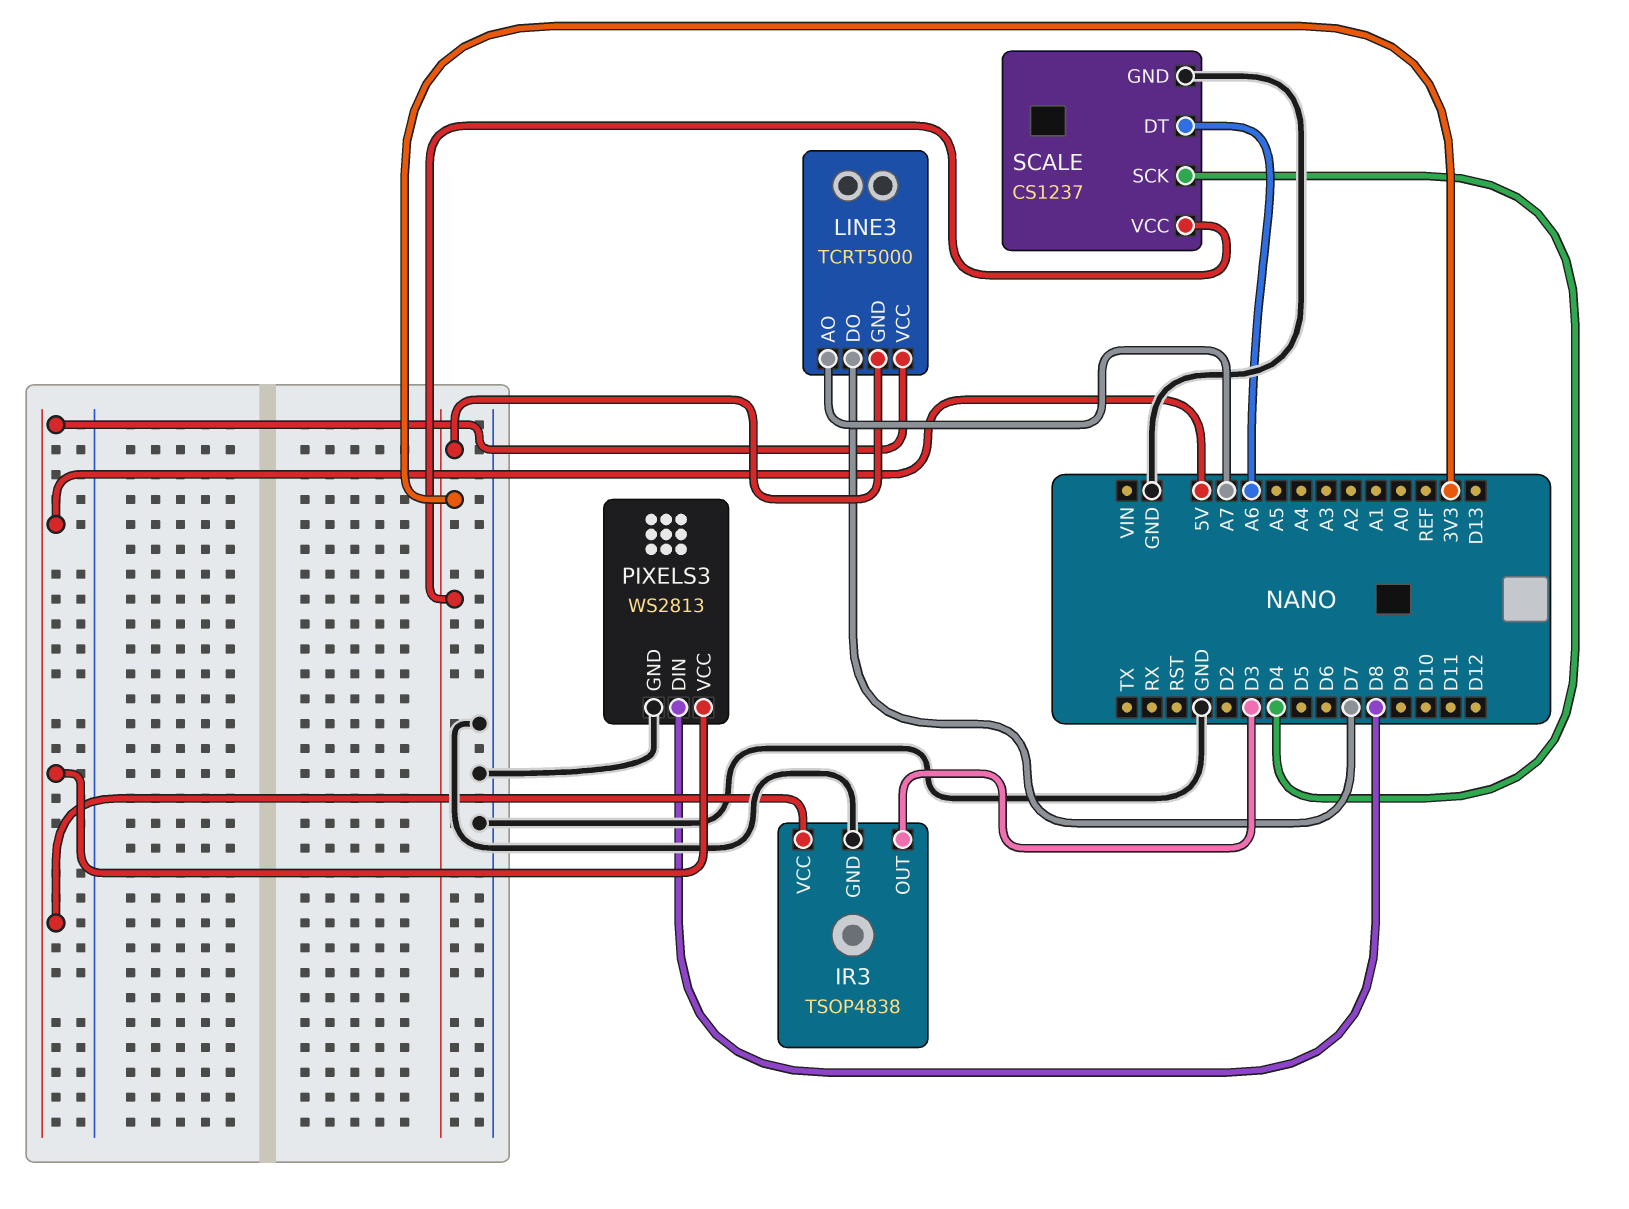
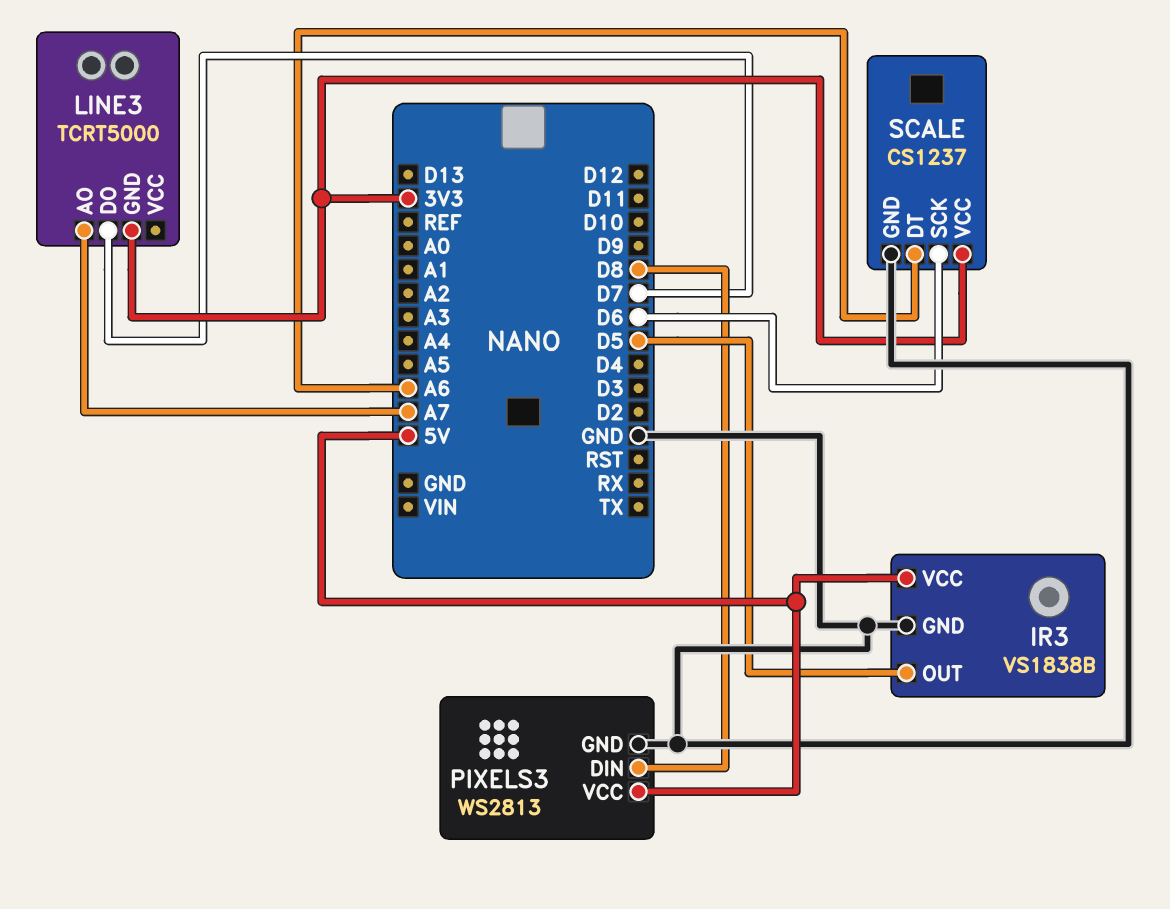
IR3: TSOP4838 -> VS1838B
IR3 pin OUT: D3 -> D5
LINE3 pin VCC: 5V -> none
SCALE pin SCK: D4 -> D6

